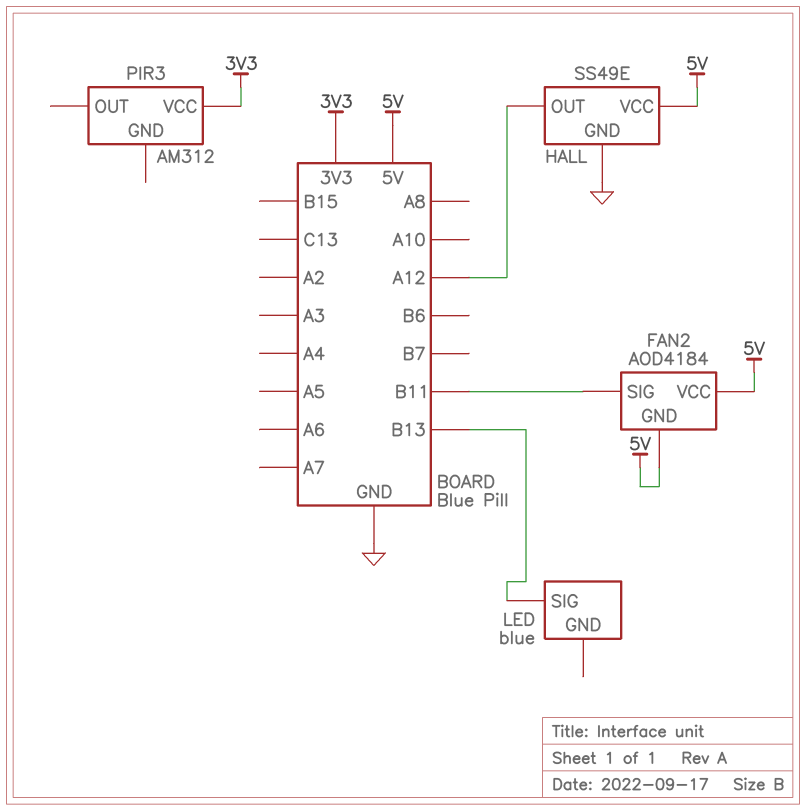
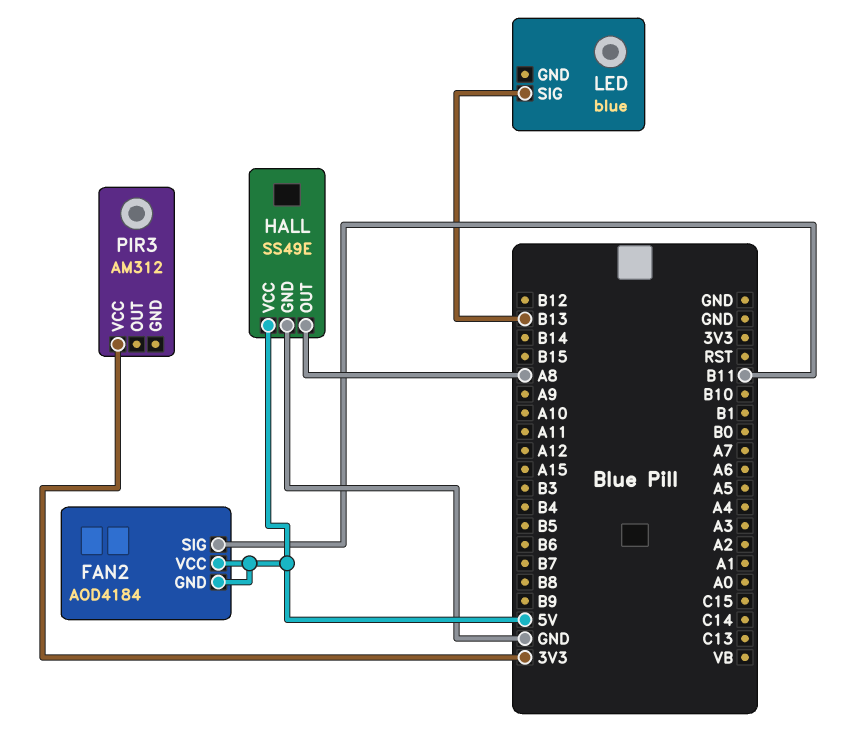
HALL pin OUT: A12 -> A8

